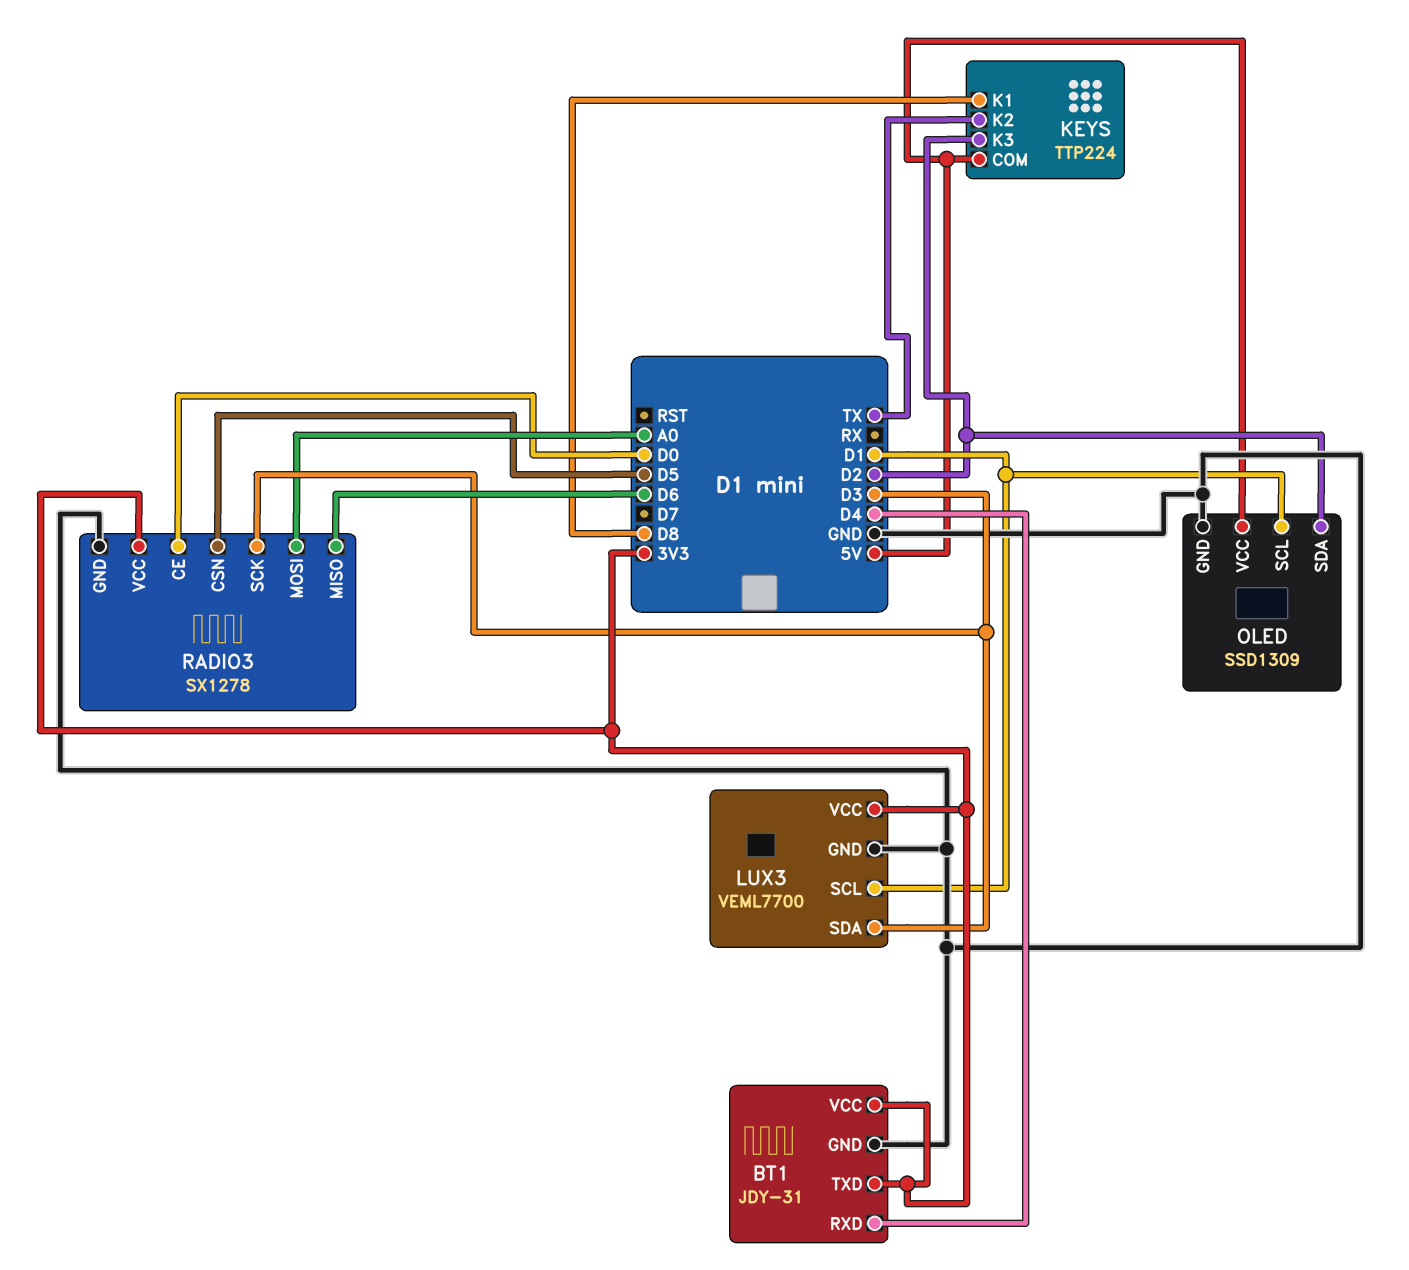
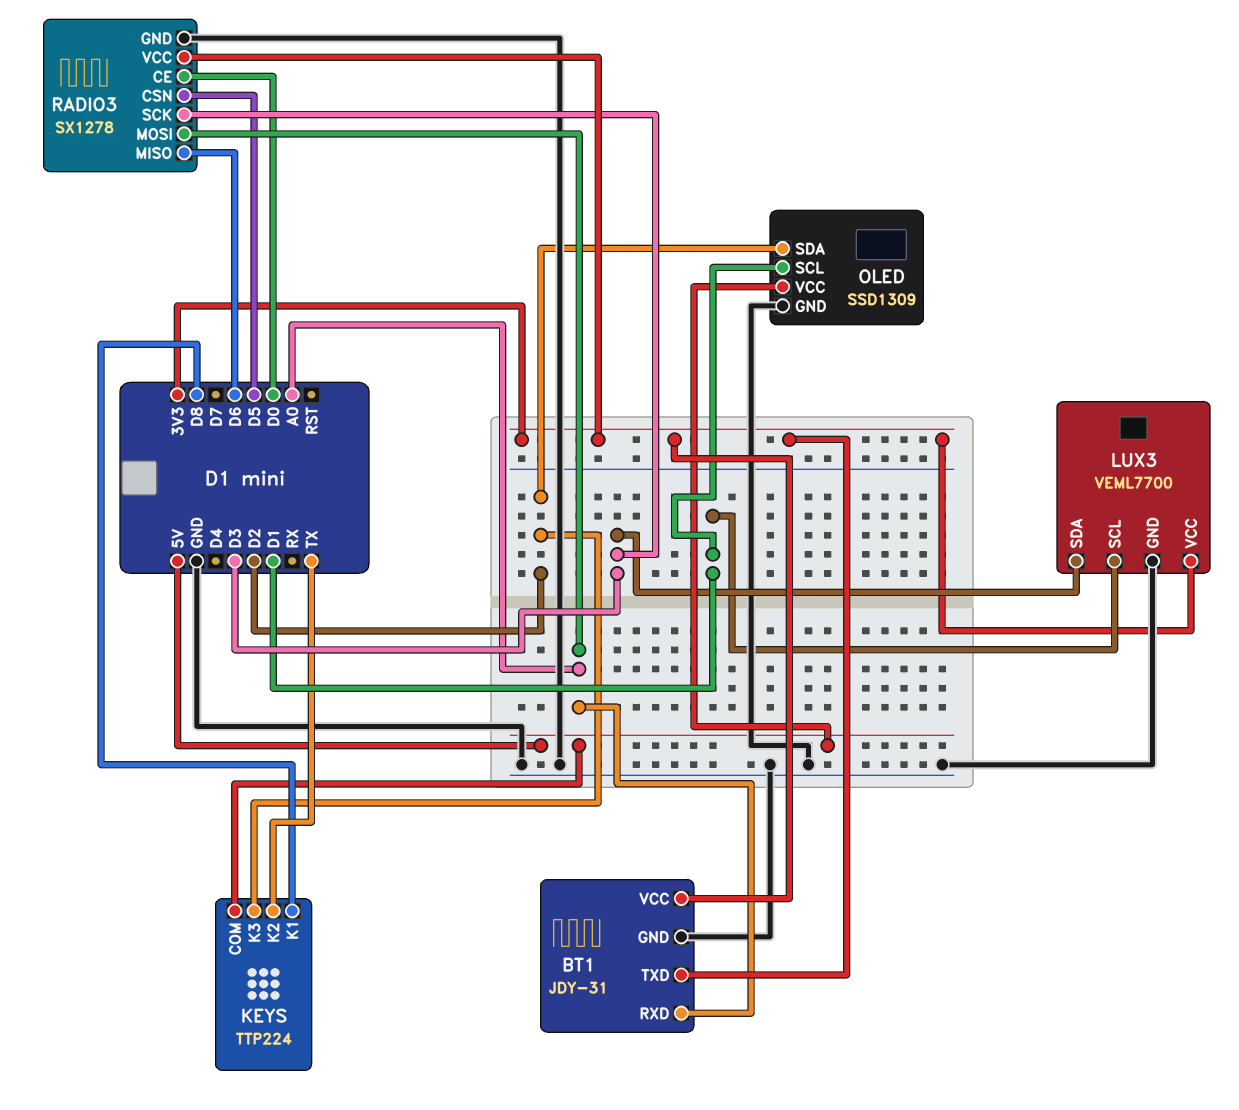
BT1 pin RXD: D4 -> A0

